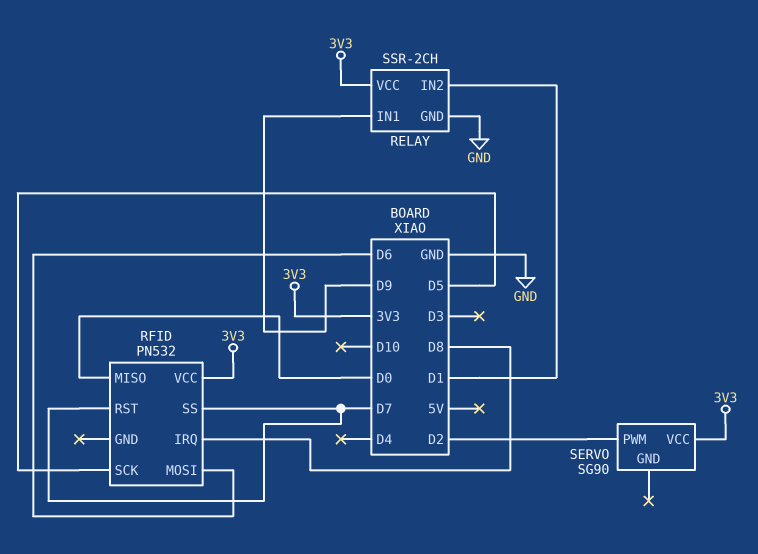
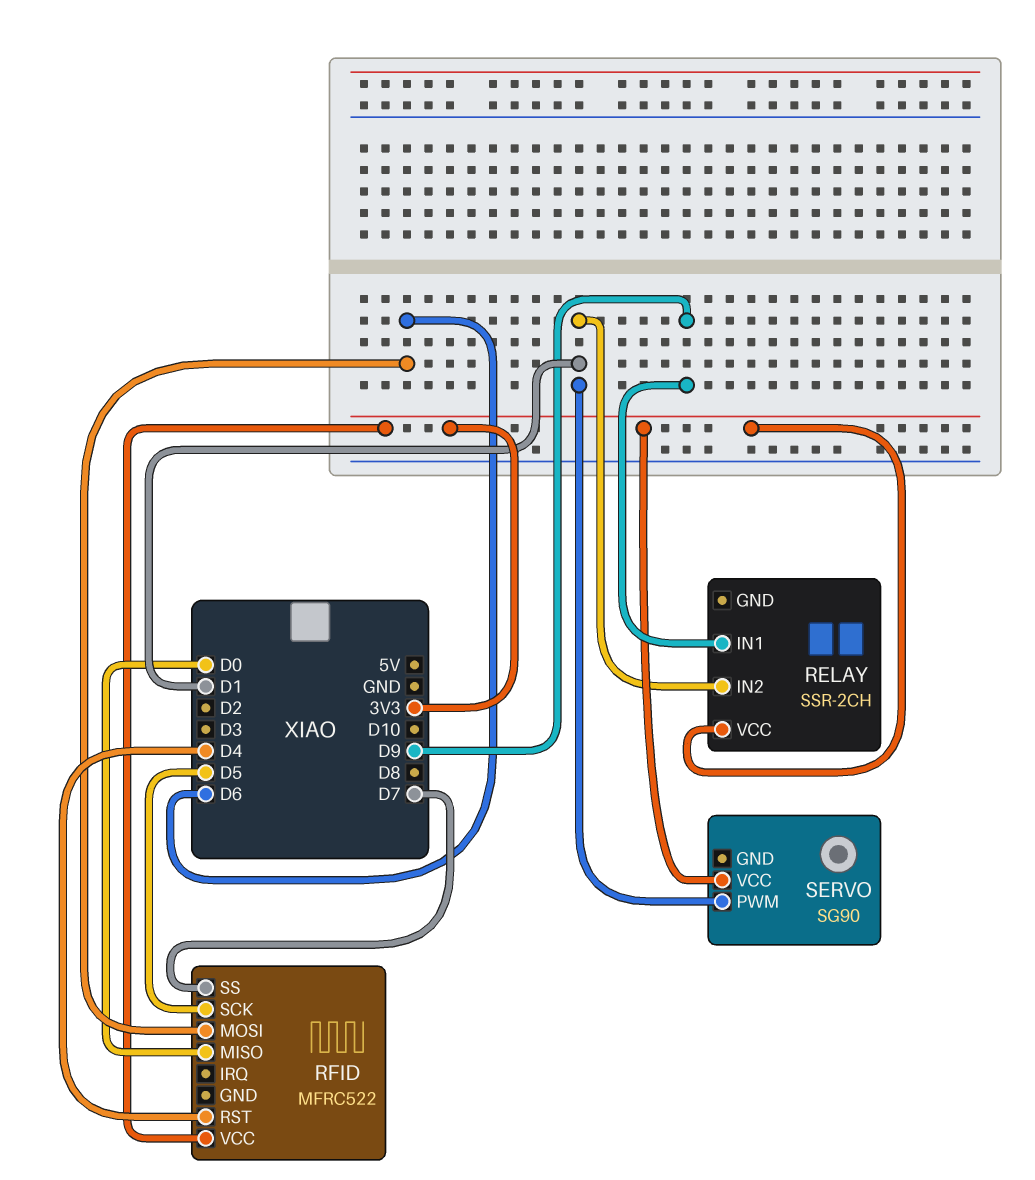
RELAY pin GND: GND -> none
RFID: PN532 -> MFRC522
RFID pin IRQ: D8 -> none
RFID pin RST: D7 -> D4
SERVO pin PWM: D2 -> D1

